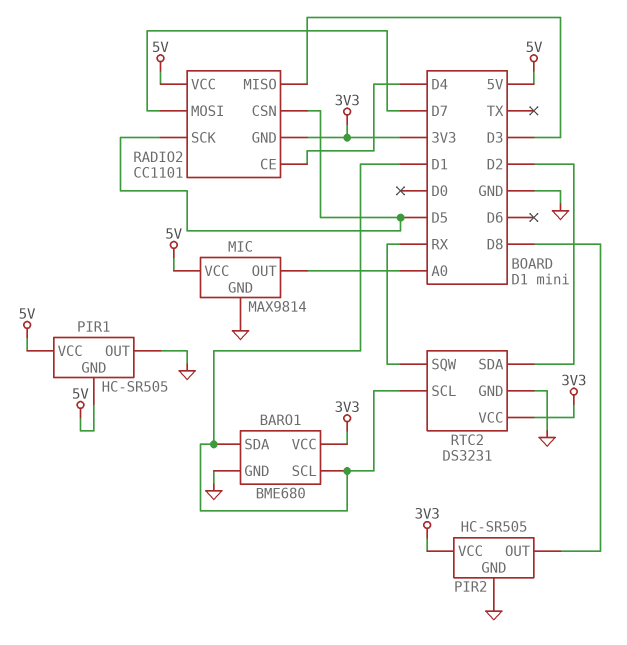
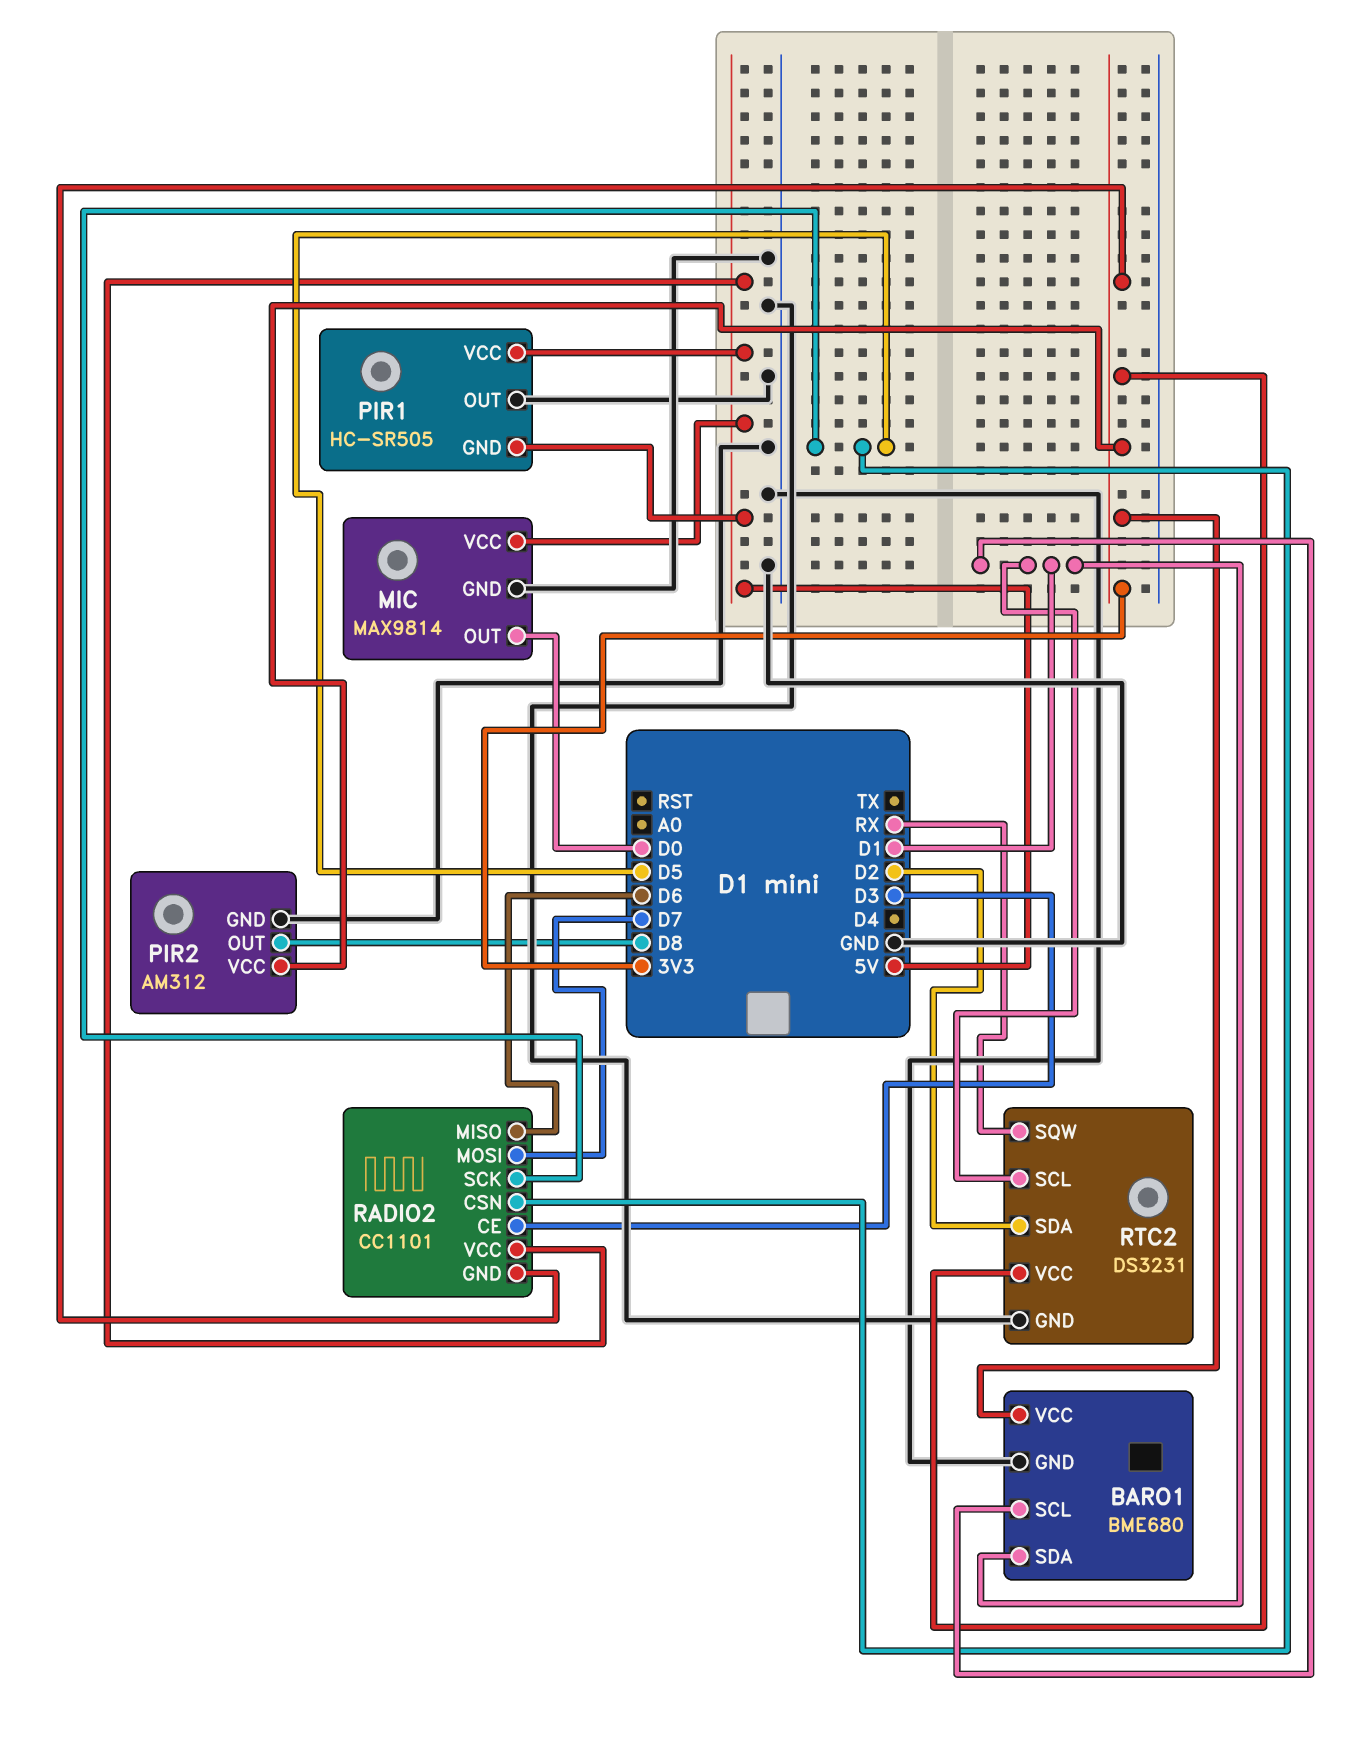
MIC pin OUT: A0 -> D0
PIR2: HC-SR505 -> AM312
RADIO2 pin CE: D4 -> D3
RADIO2 pin MISO: D3 -> D6

